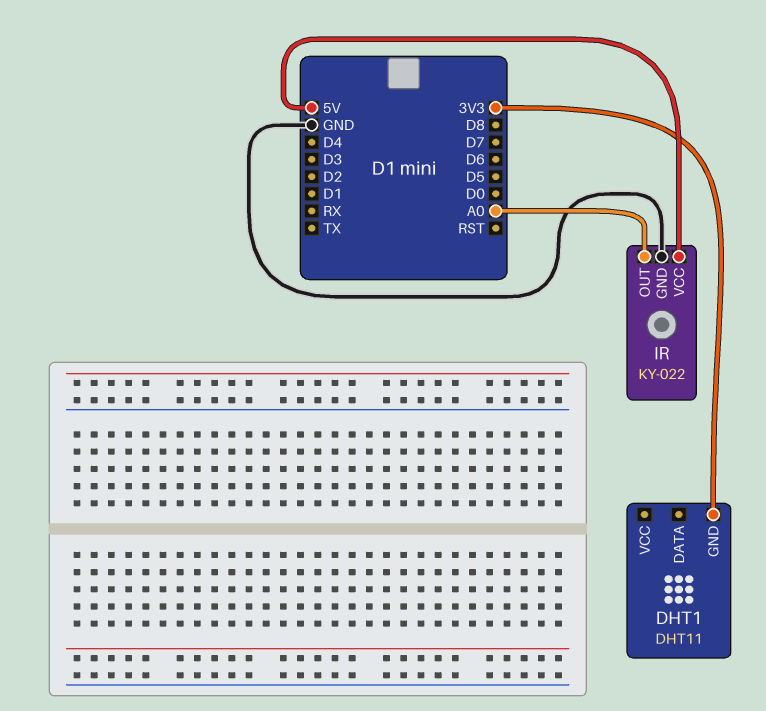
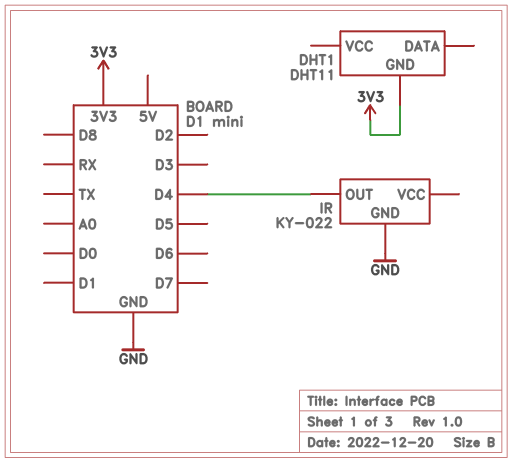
IR pin OUT: A0 -> D4
IR pin VCC: 5V -> none

